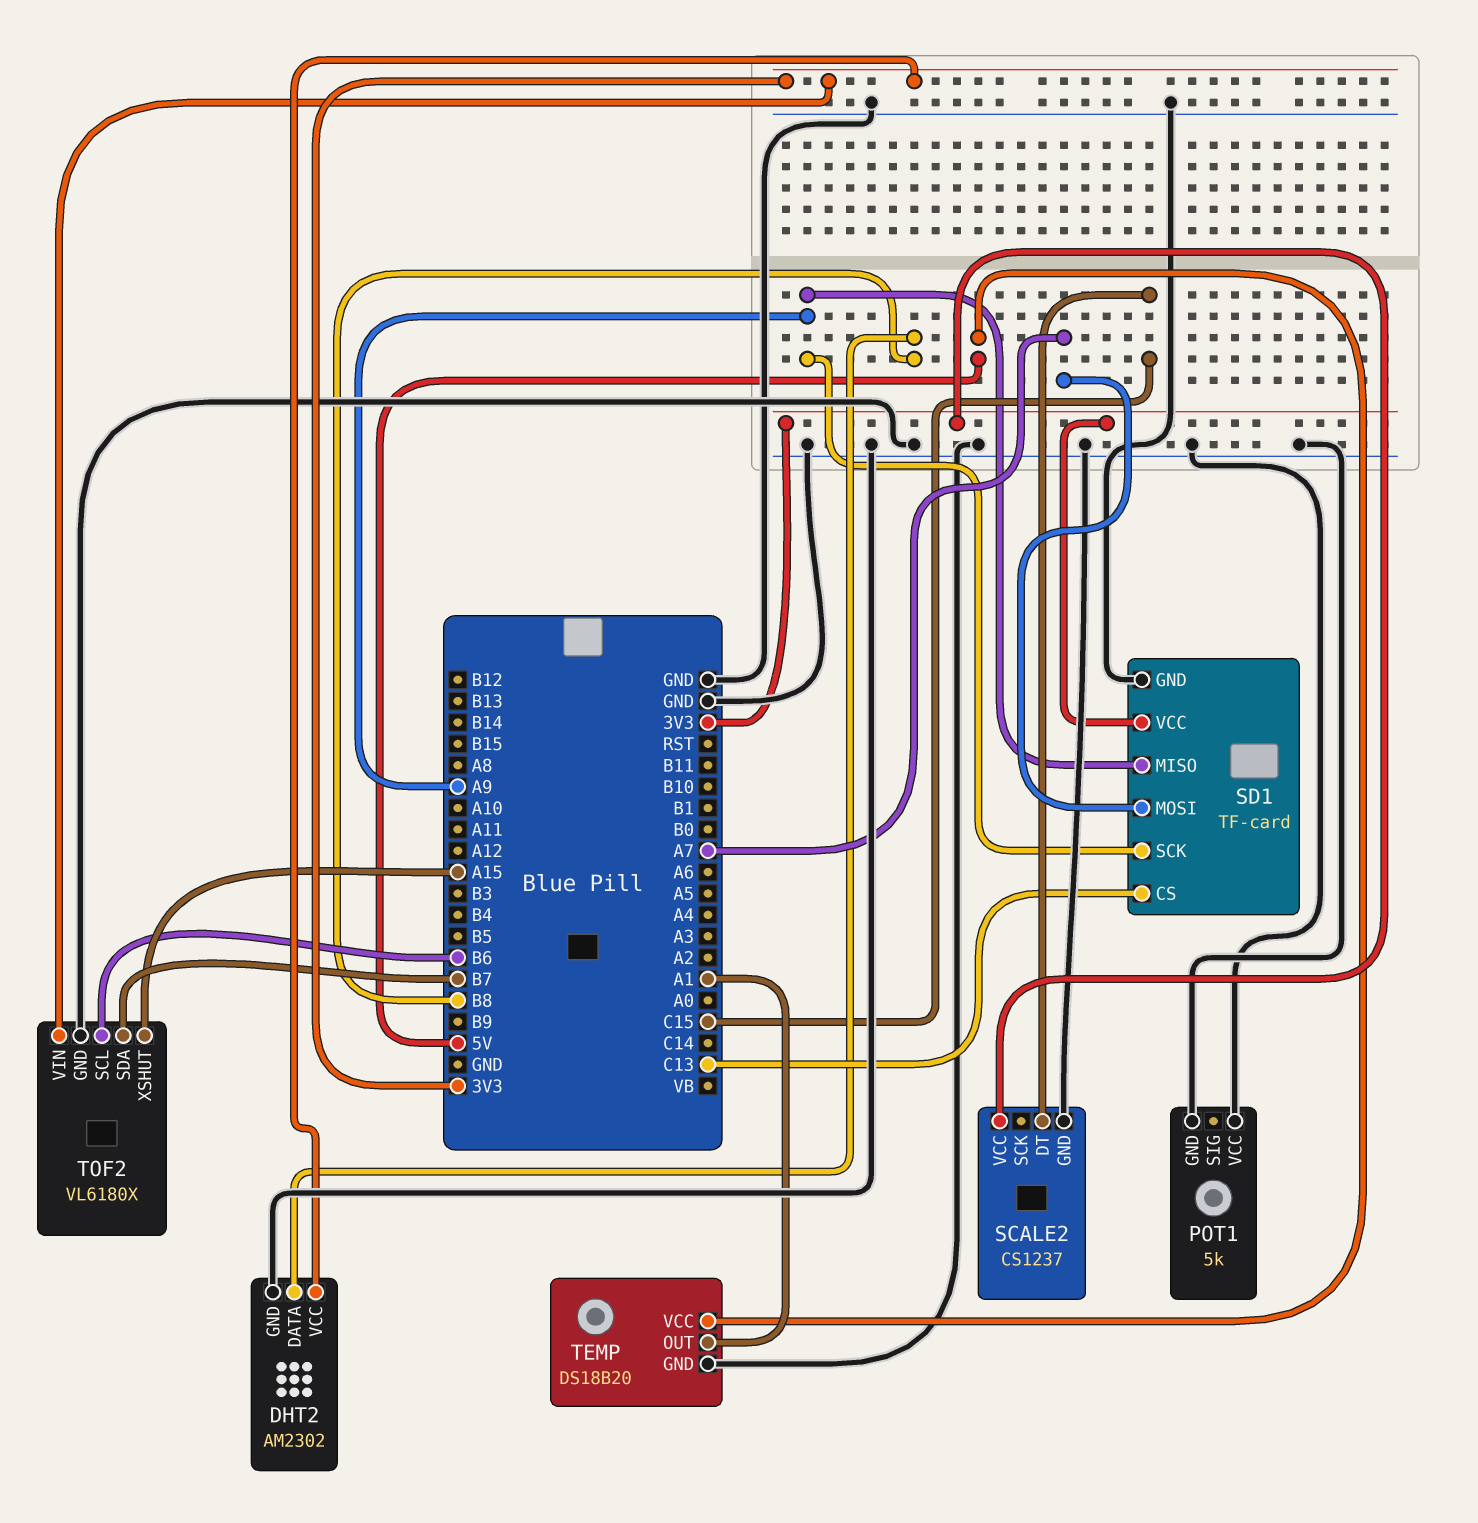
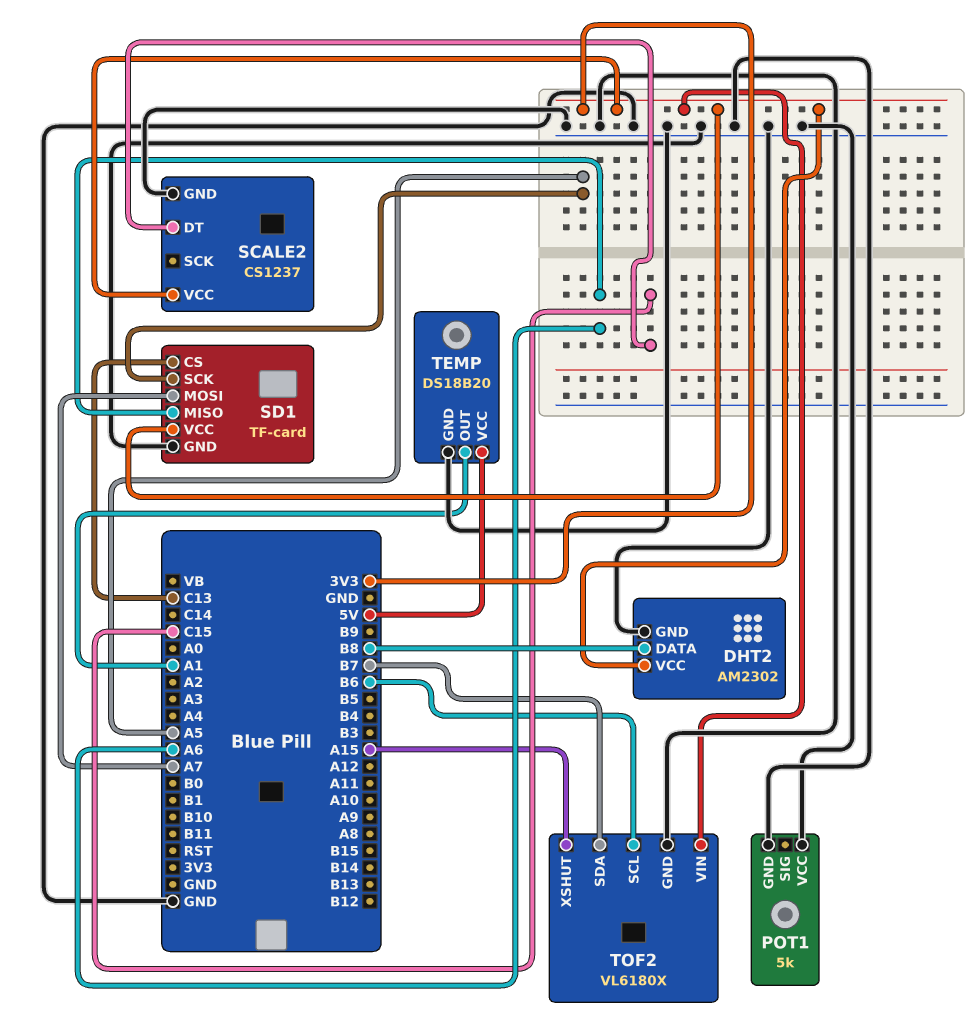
SD1 pin MISO: A9 -> A6
SD1 pin SCK: A9 -> A5

